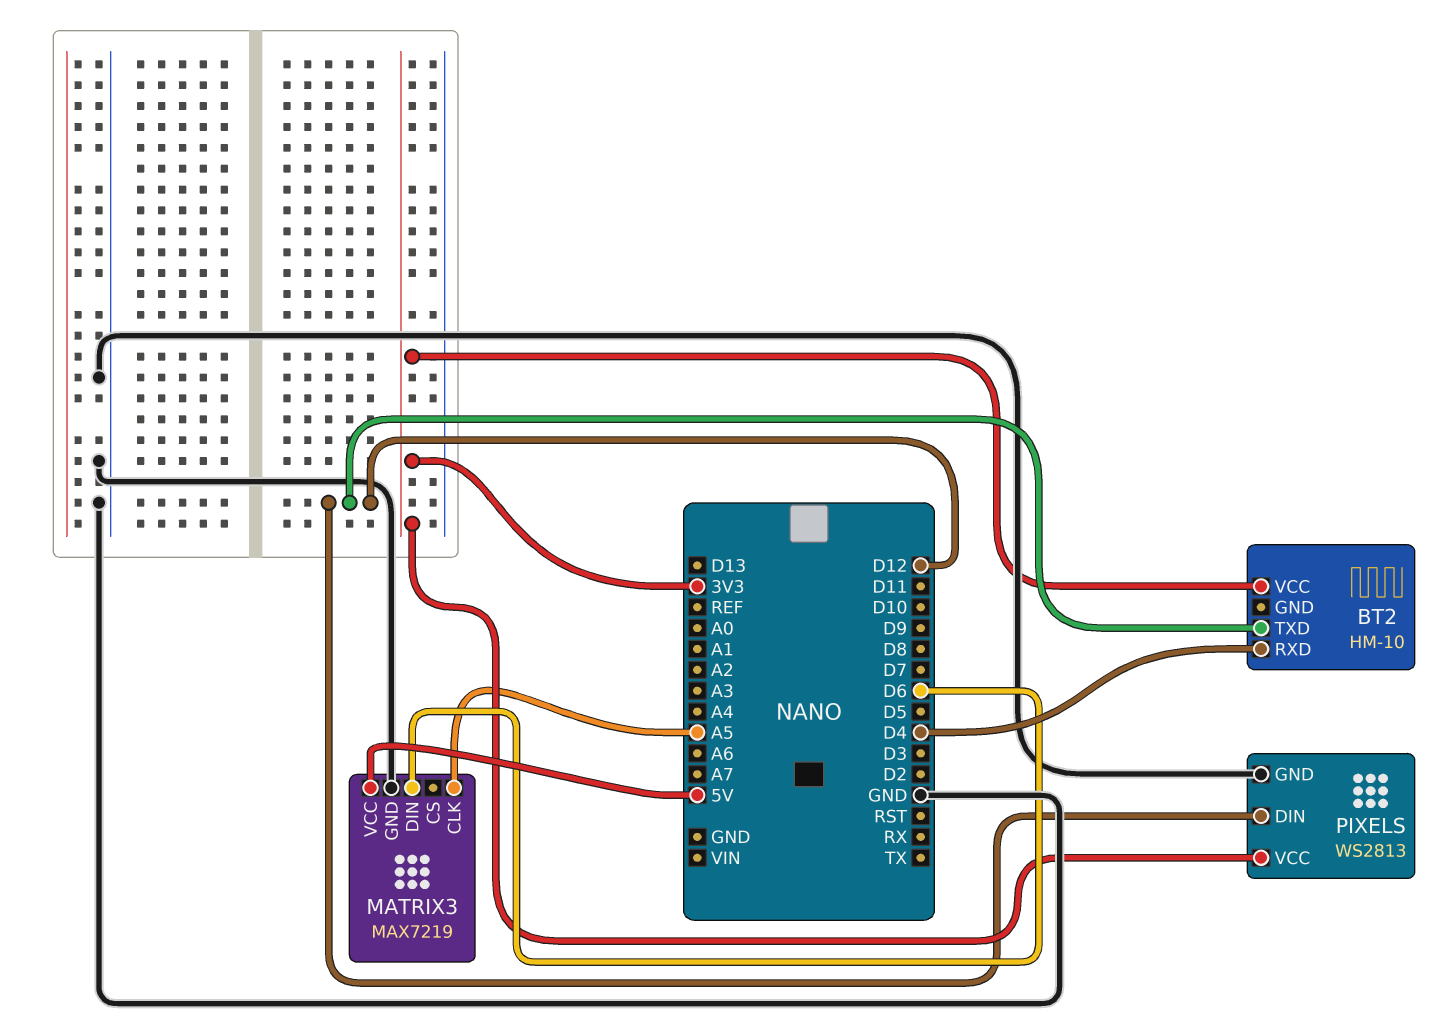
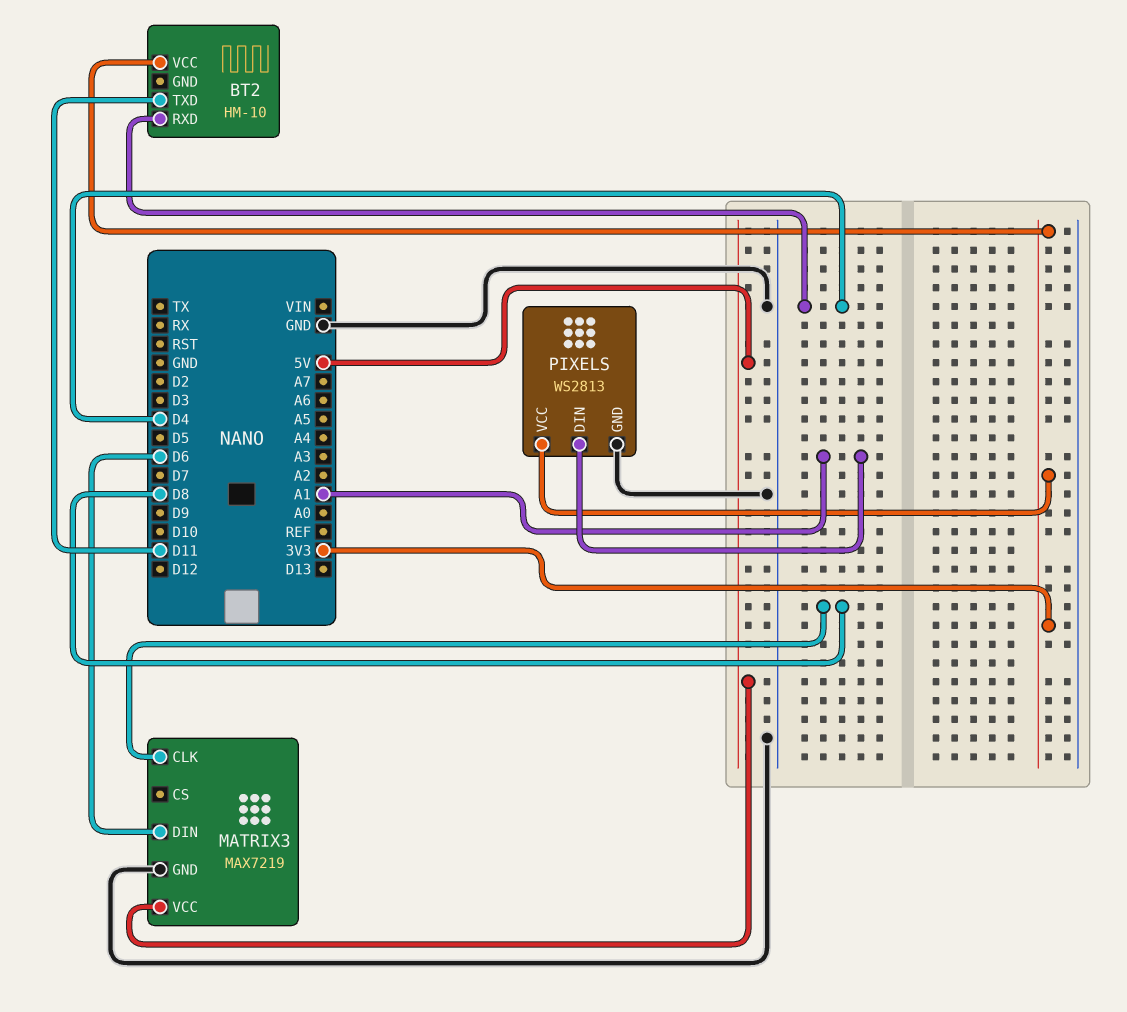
BT2 pin TXD: D12 -> D11
MATRIX3 pin CLK: A5 -> D8
PIXELS pin DIN: D12 -> A1

